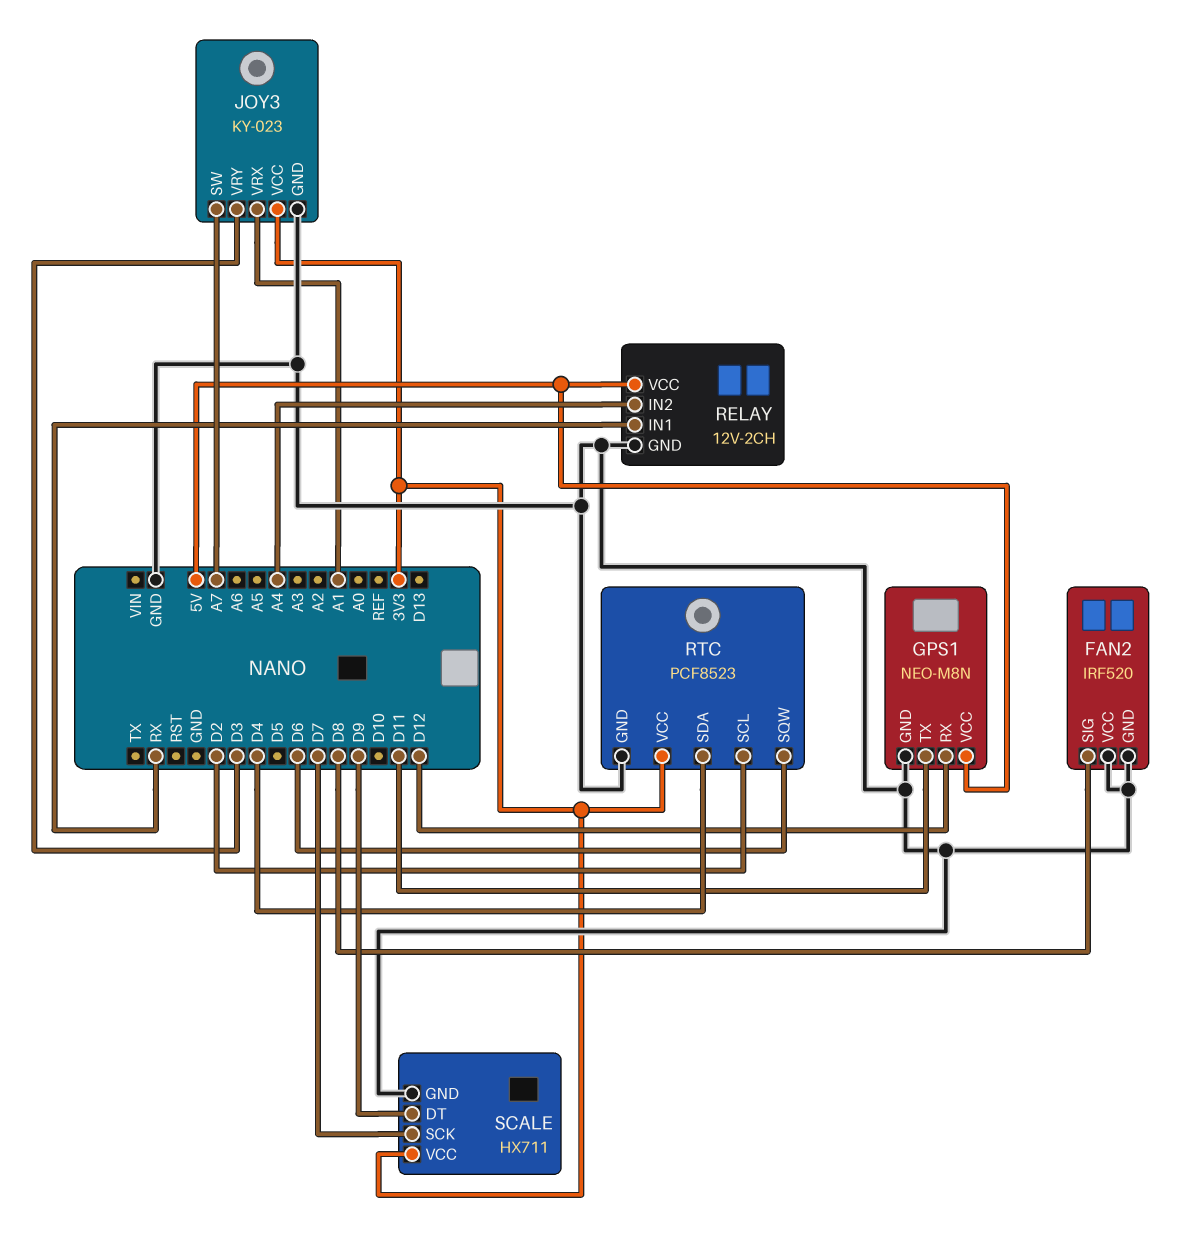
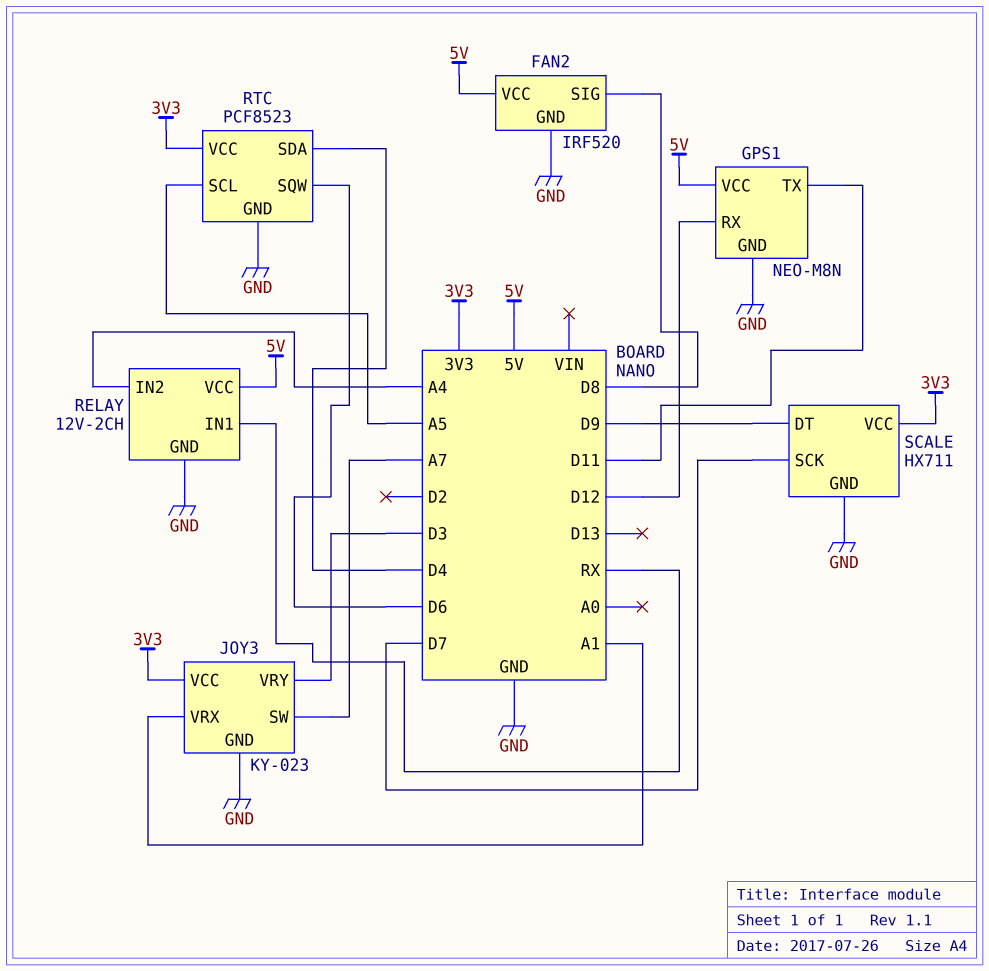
FAN2 pin VCC: GND -> 5V
RTC pin SCL: D2 -> A5

